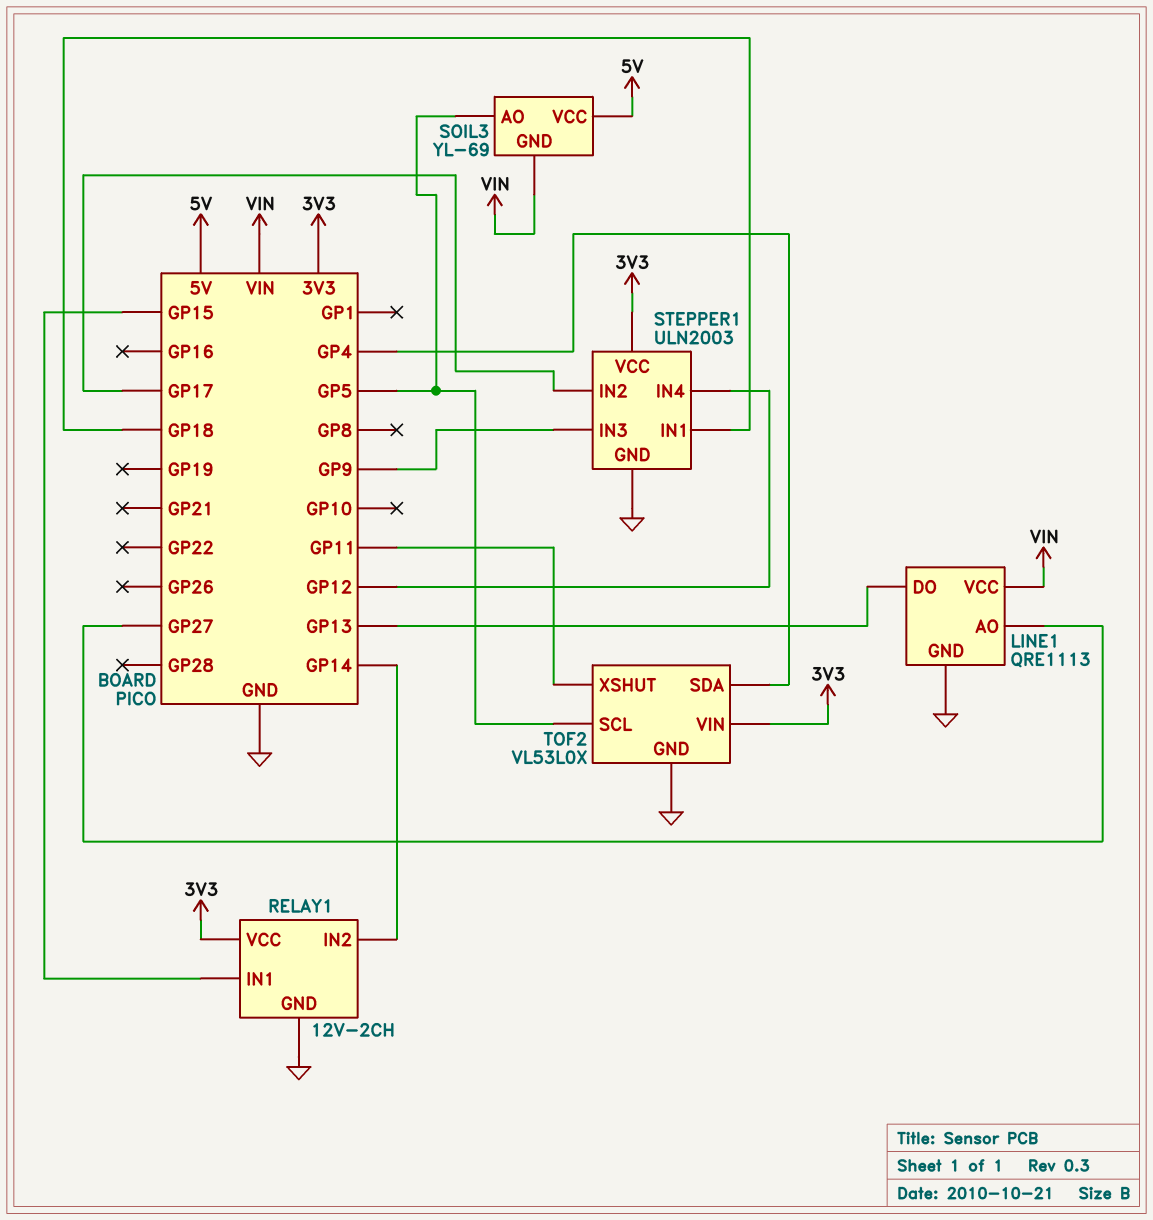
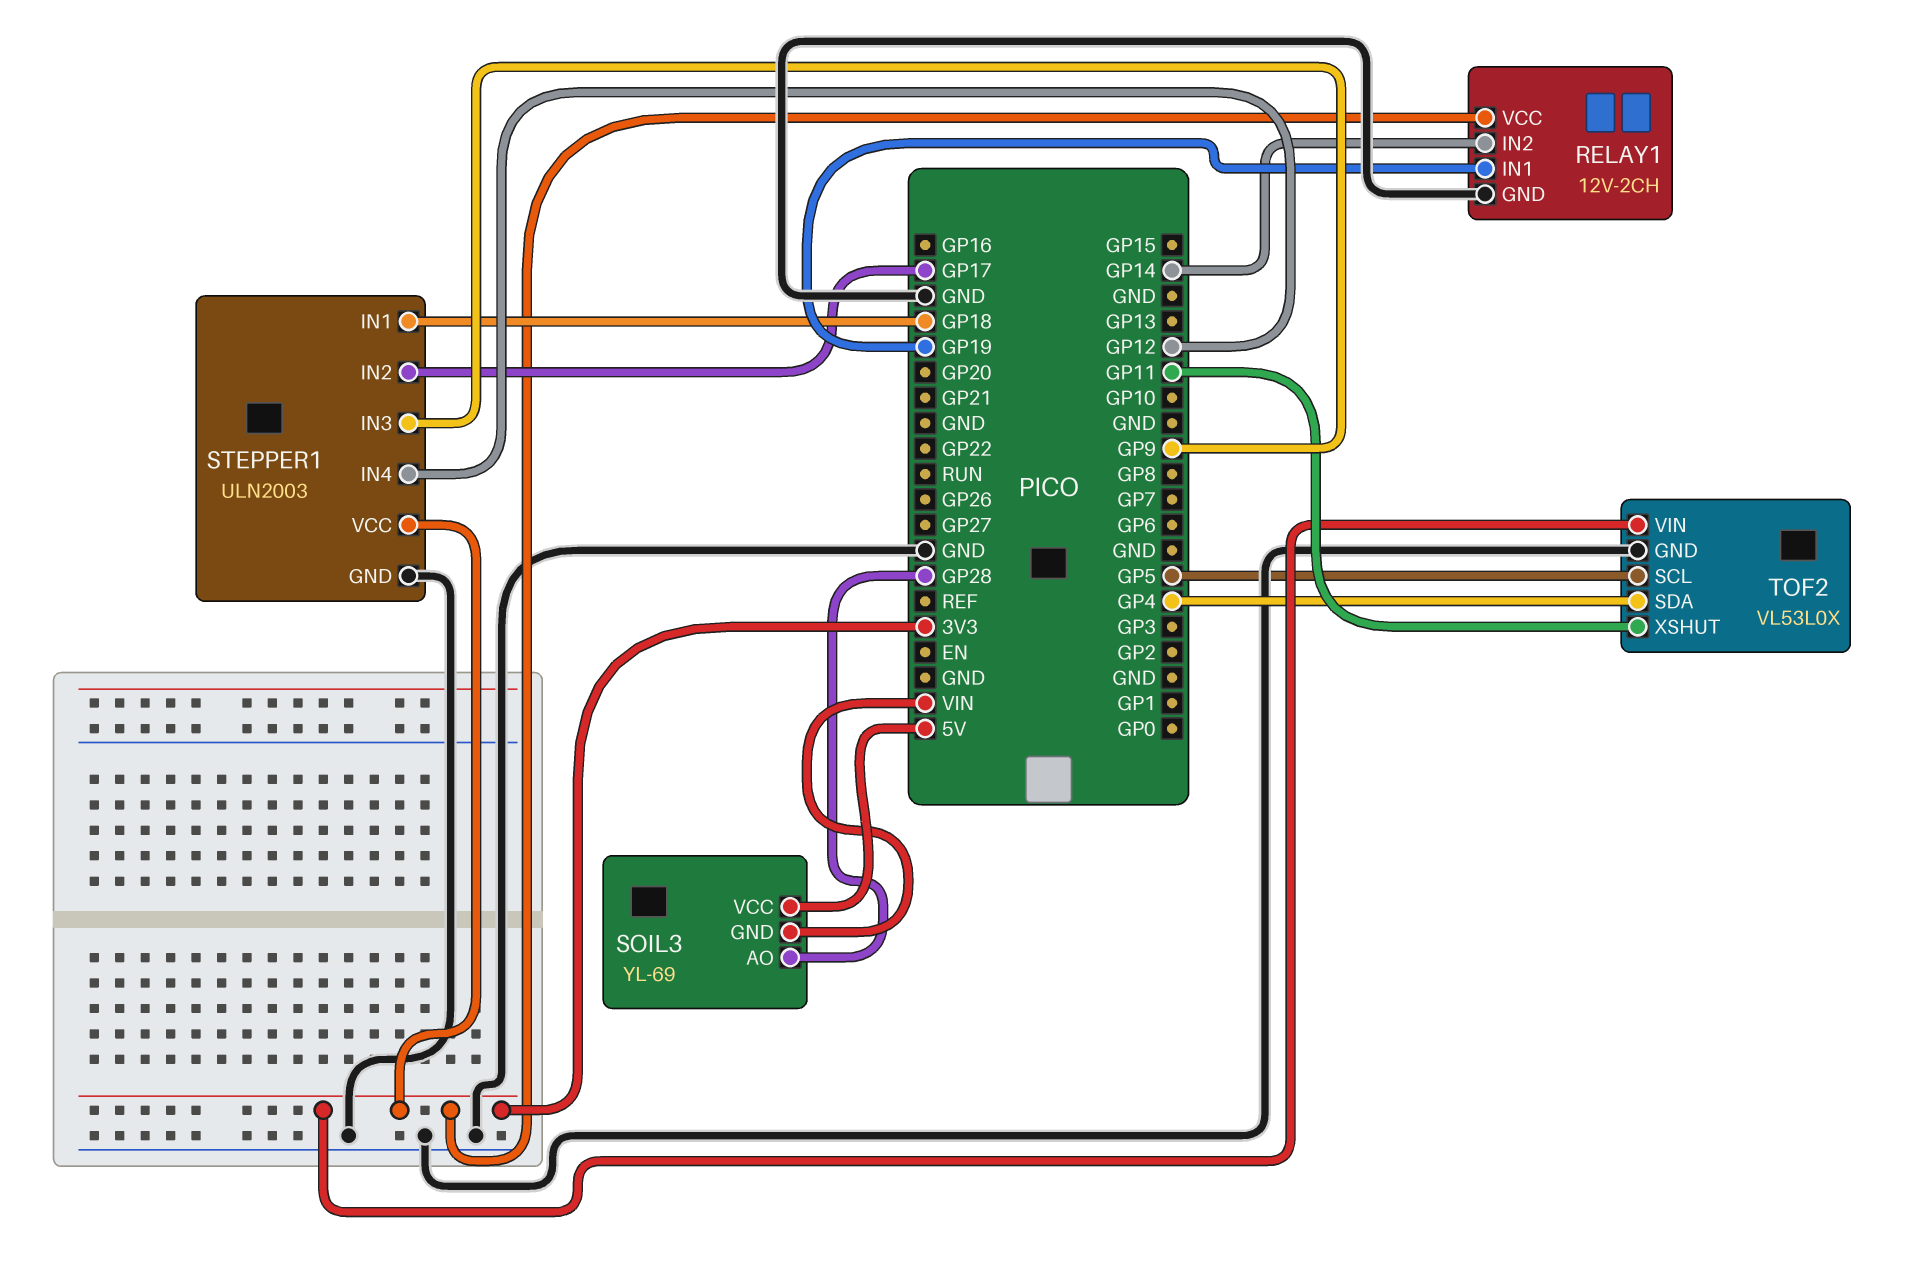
LINE1: QRE1113 -> none
LINE1 pin AO: GP27 -> none
LINE1 pin DO: GP13 -> none
LINE1 pin GND: GND -> none
LINE1 pin VCC: VIN -> none
RELAY1 pin IN1: GP15 -> GP19
SOIL3 pin AO: GP5 -> GP28

